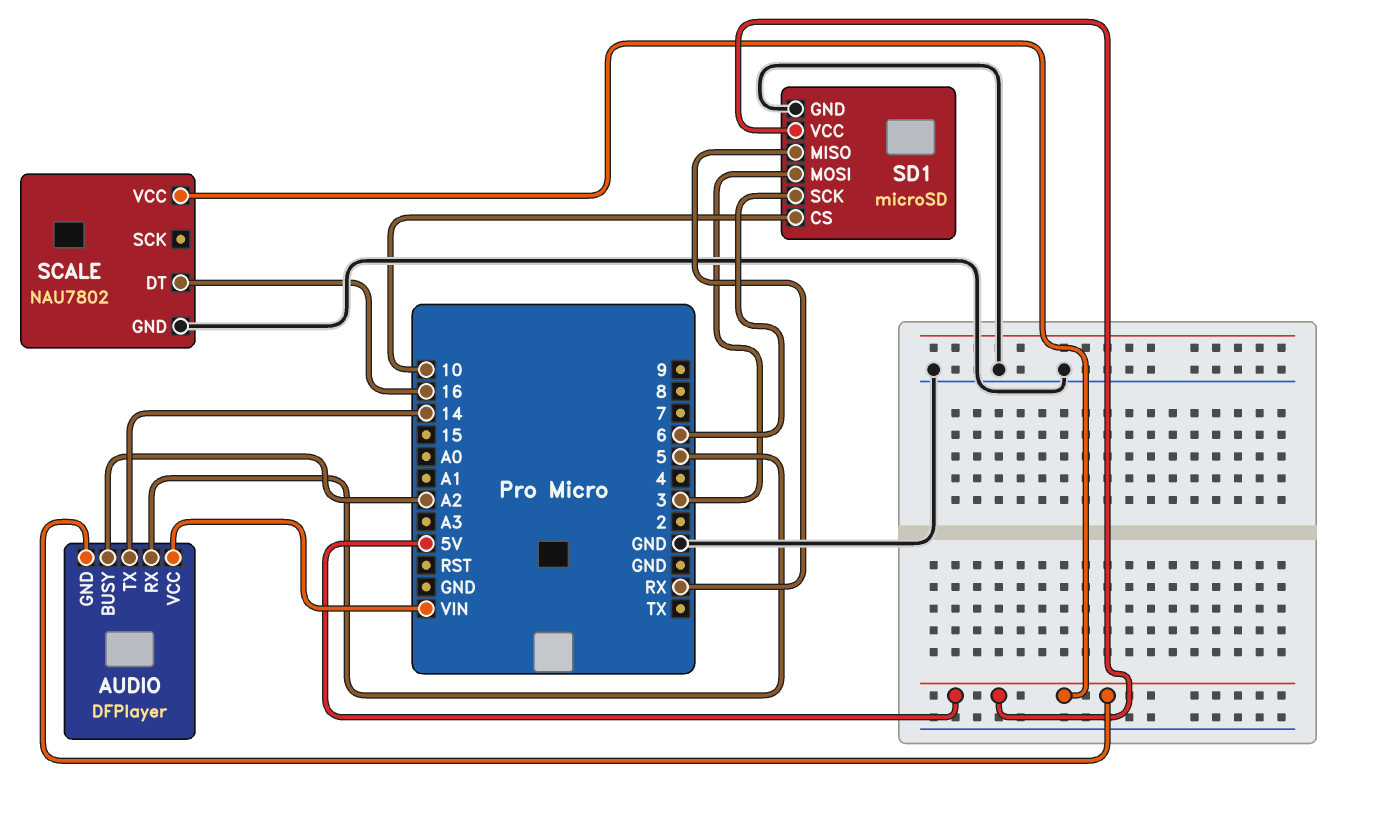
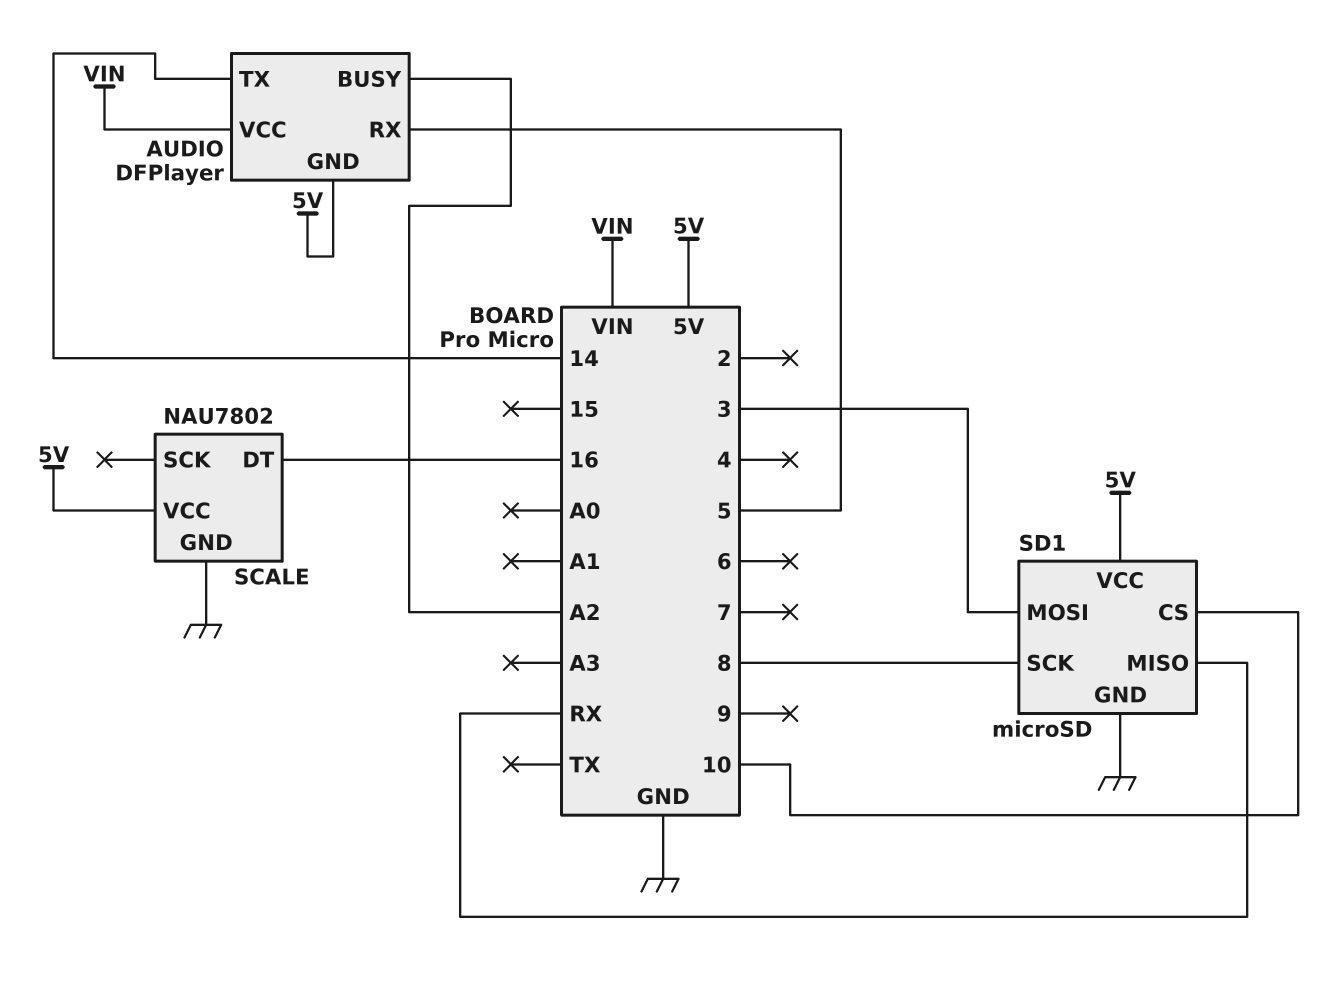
SD1 pin SCK: 6 -> 8

